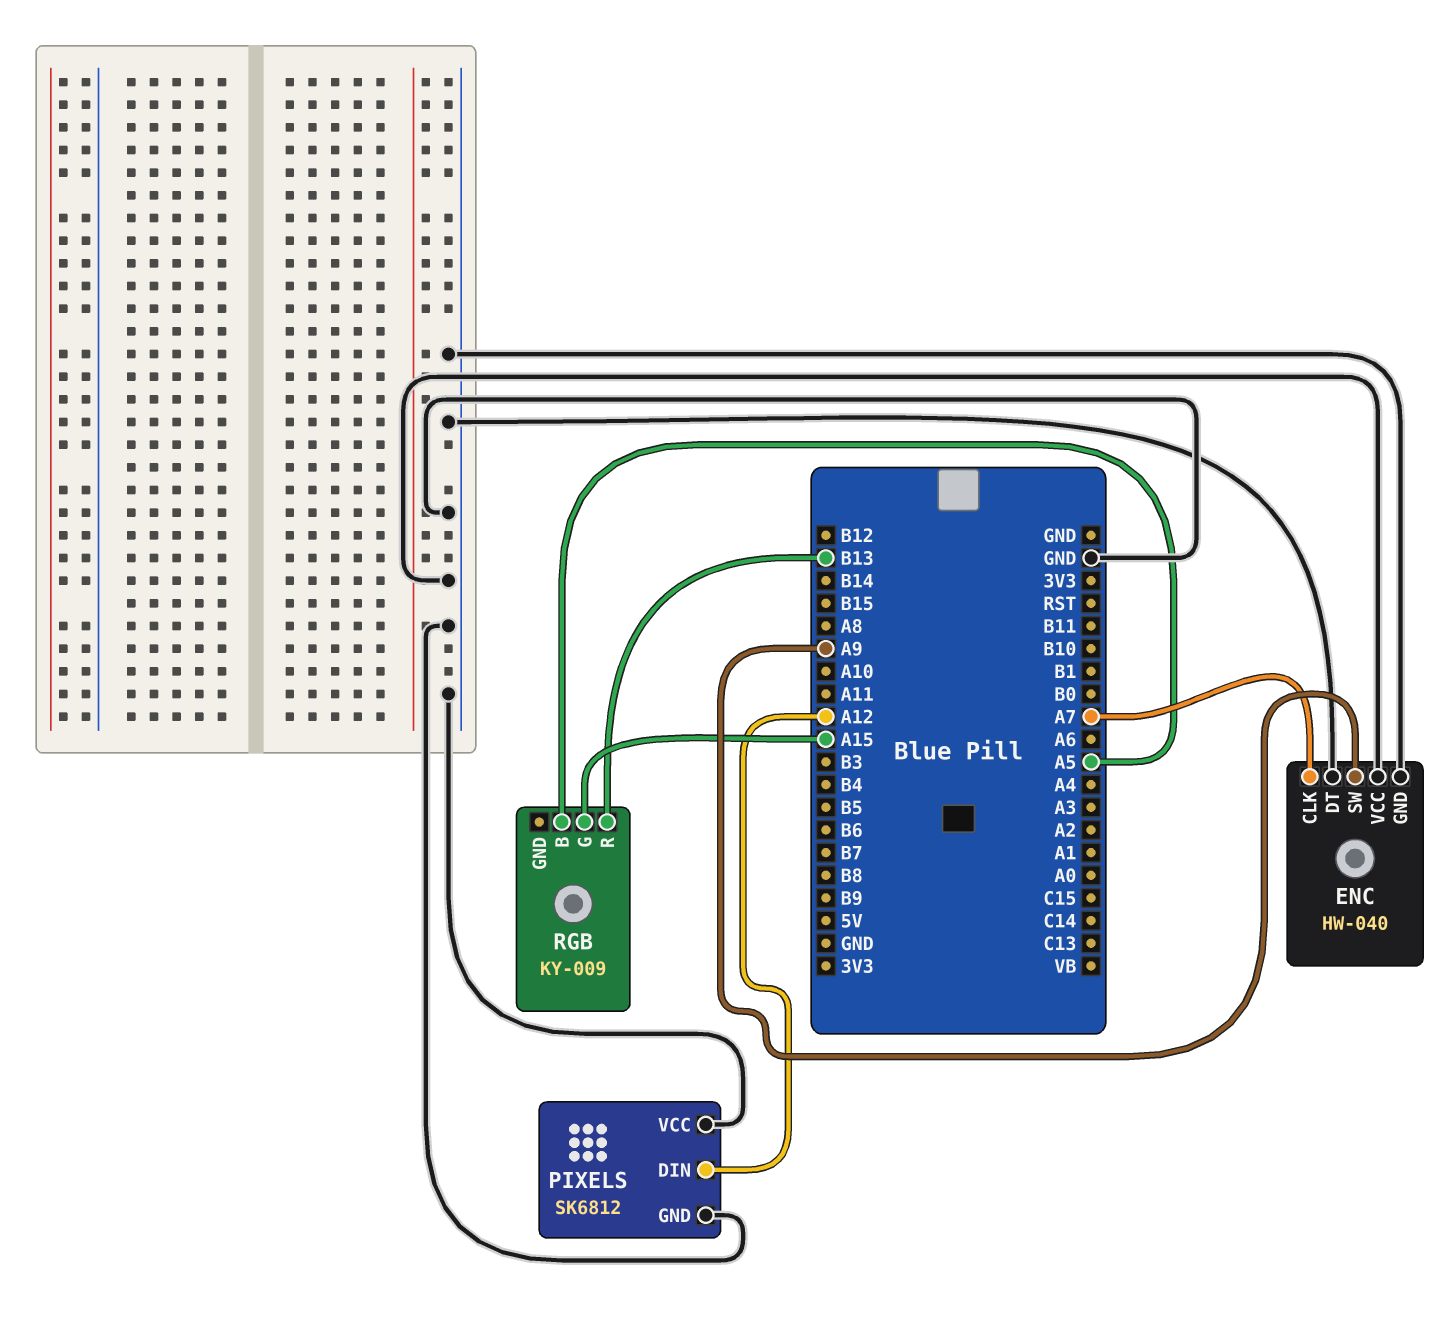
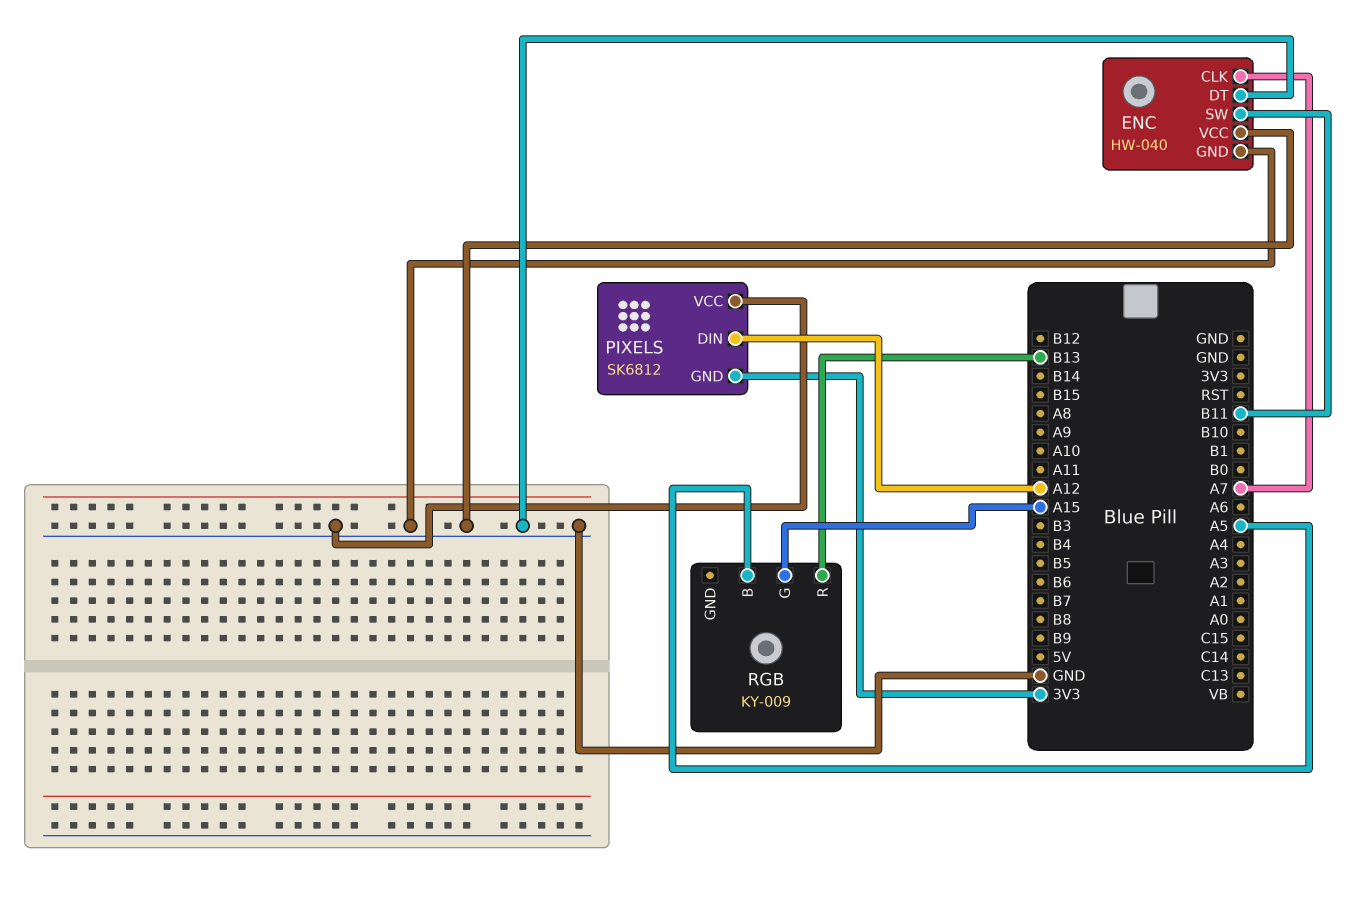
ENC pin SW: A9 -> B11
PIXELS pin GND: GND -> 3V3

